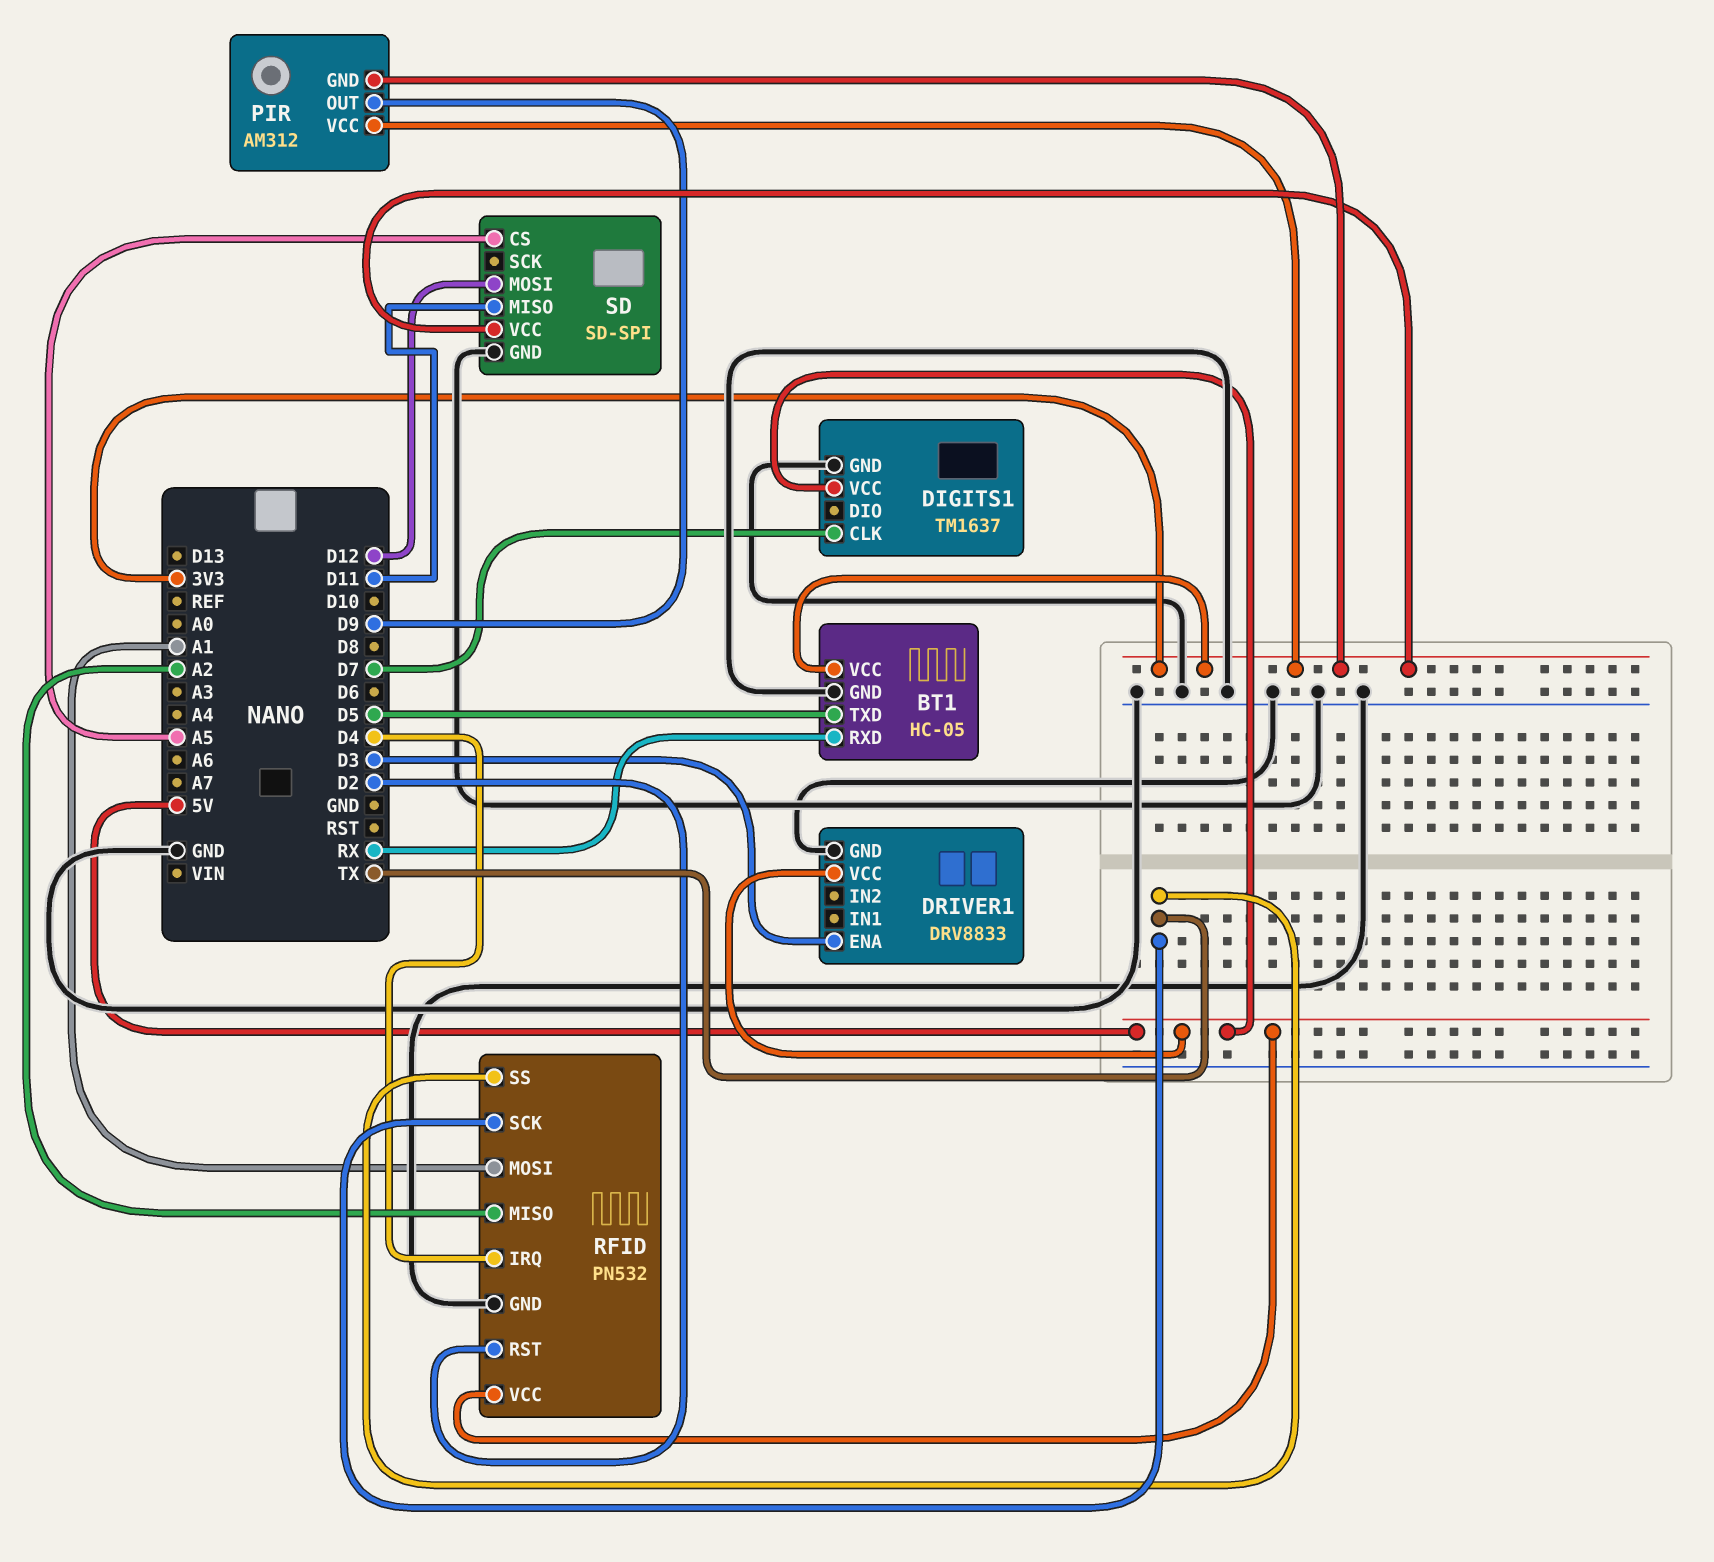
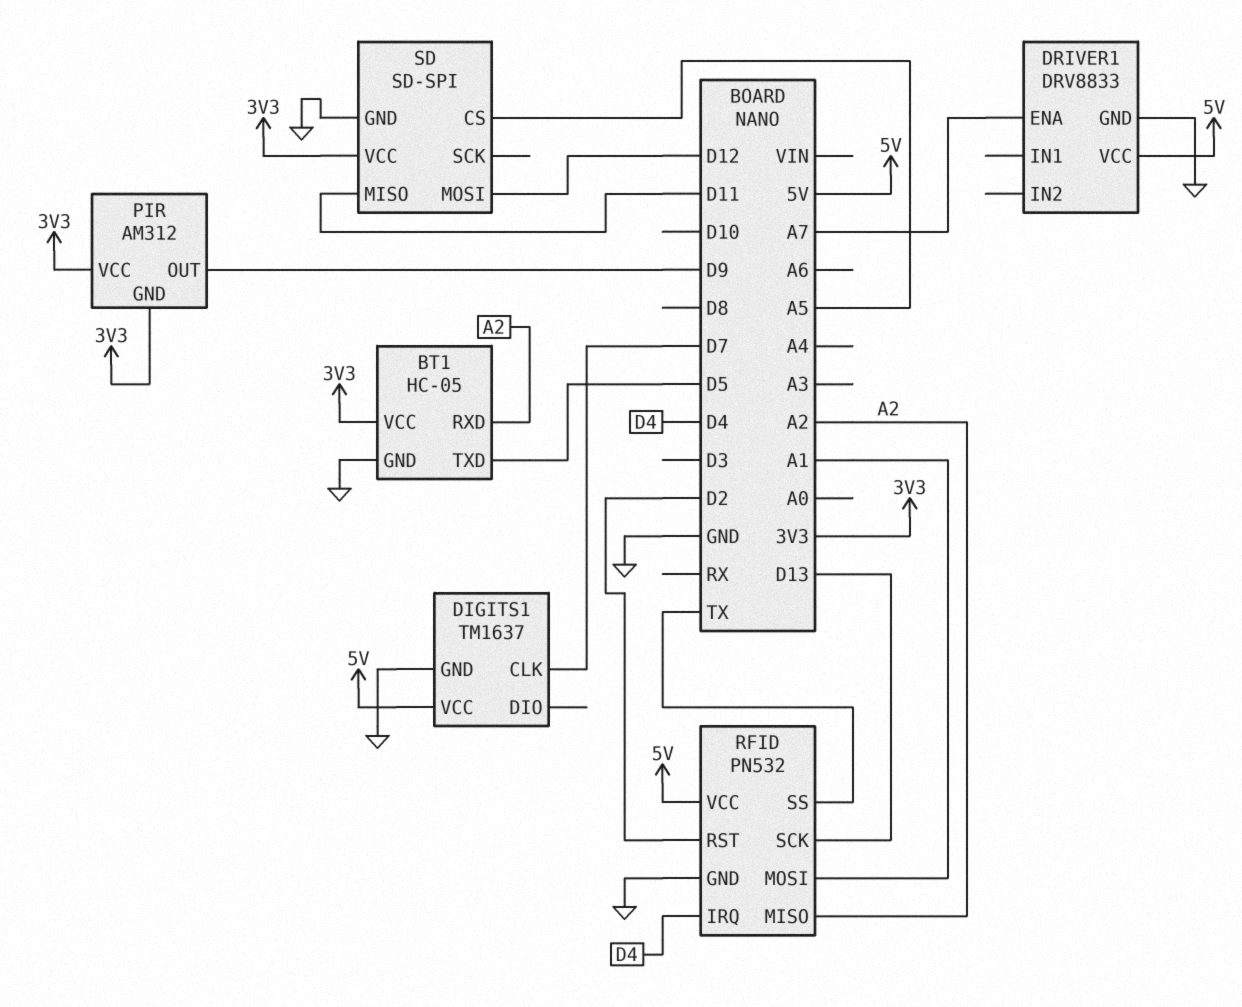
BT1 pin RXD: RX -> A2
DRIVER1 pin ENA: D3 -> A7
RFID pin SCK: TX -> D13

